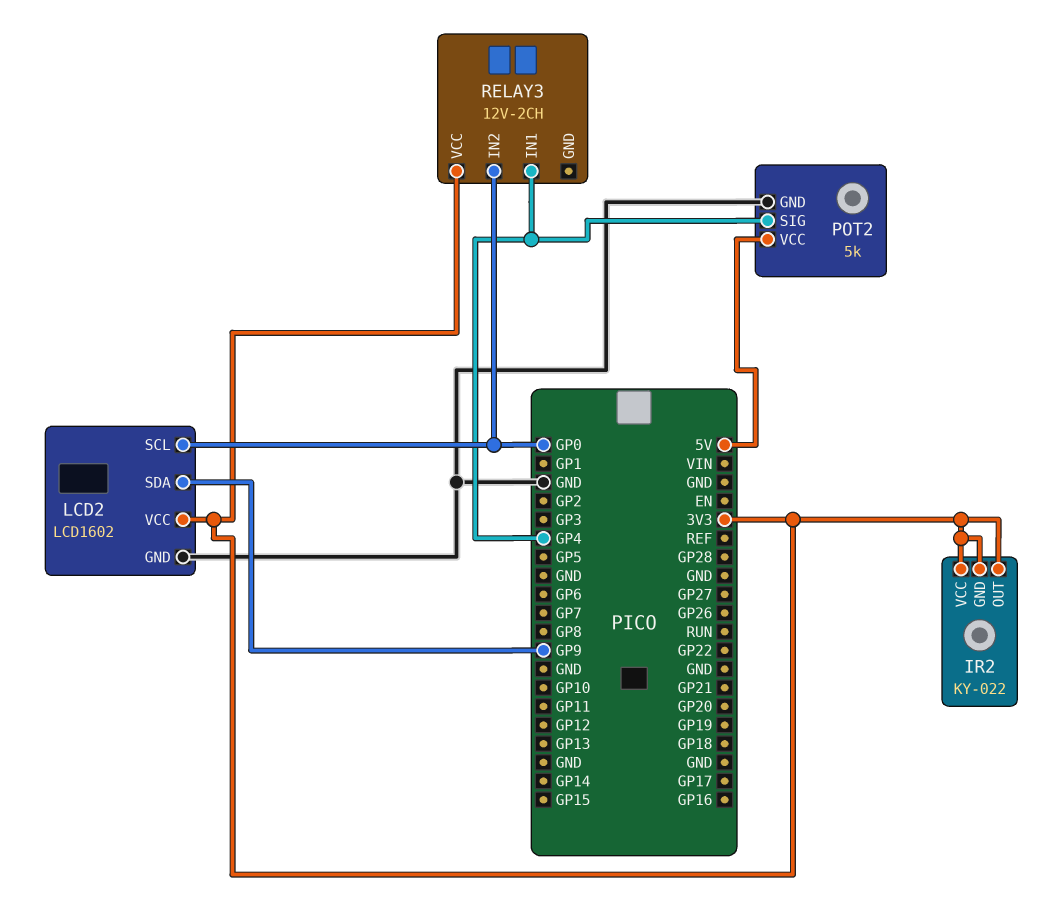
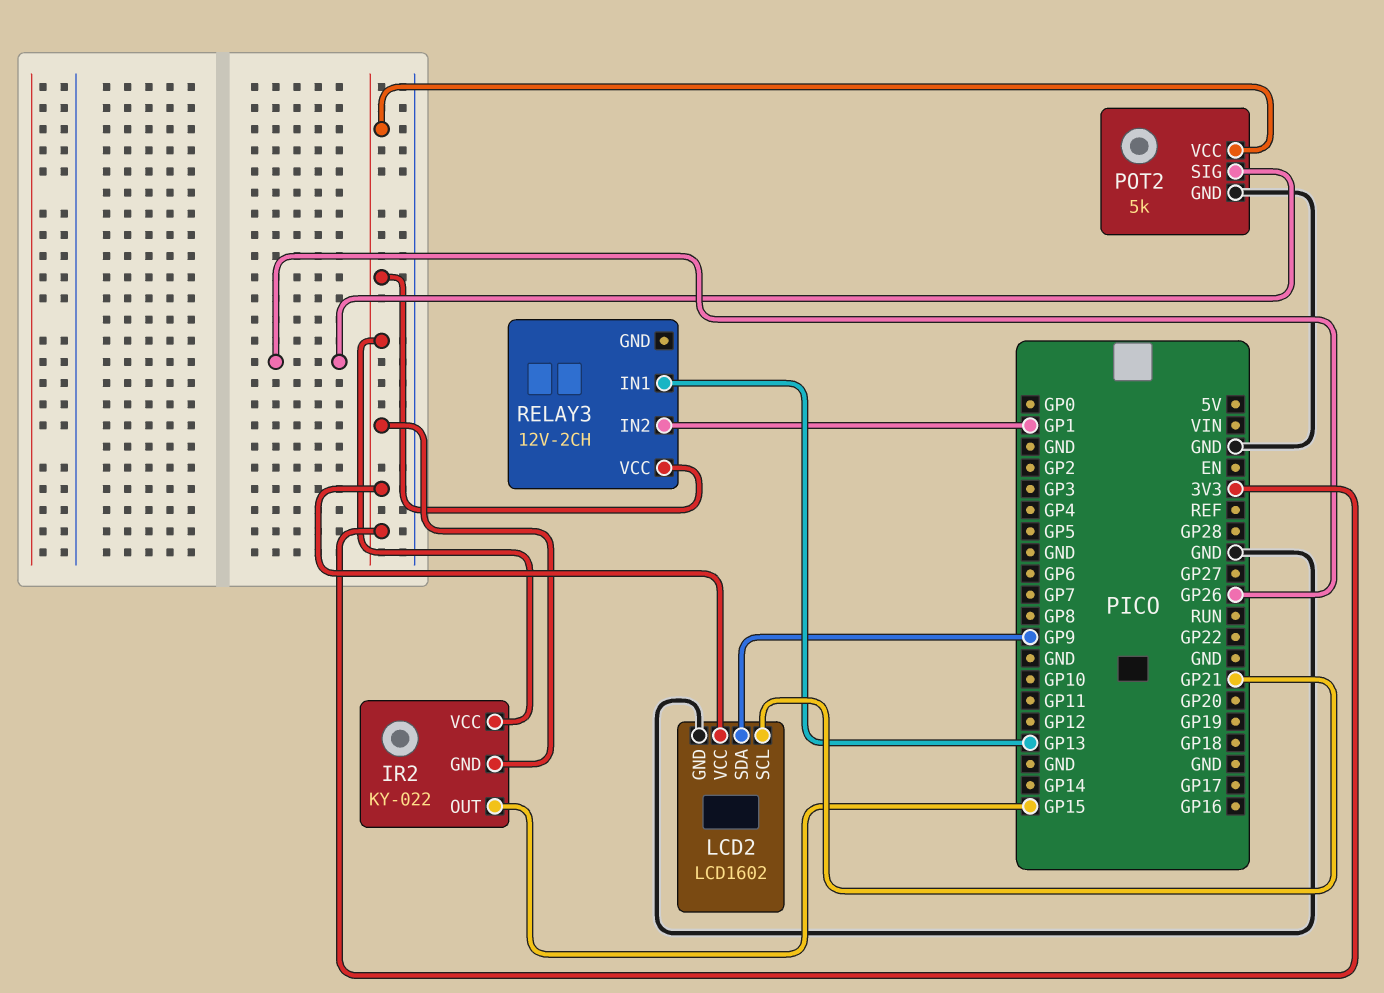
IR2 pin OUT: 3V3 -> GP15
LCD2 pin SCL: GP0 -> GP21
POT2 pin SIG: GP4 -> GP26
POT2 pin VCC: 5V -> 3V3
RELAY3 pin IN1: GP4 -> GP13
RELAY3 pin IN2: GP0 -> GP1

